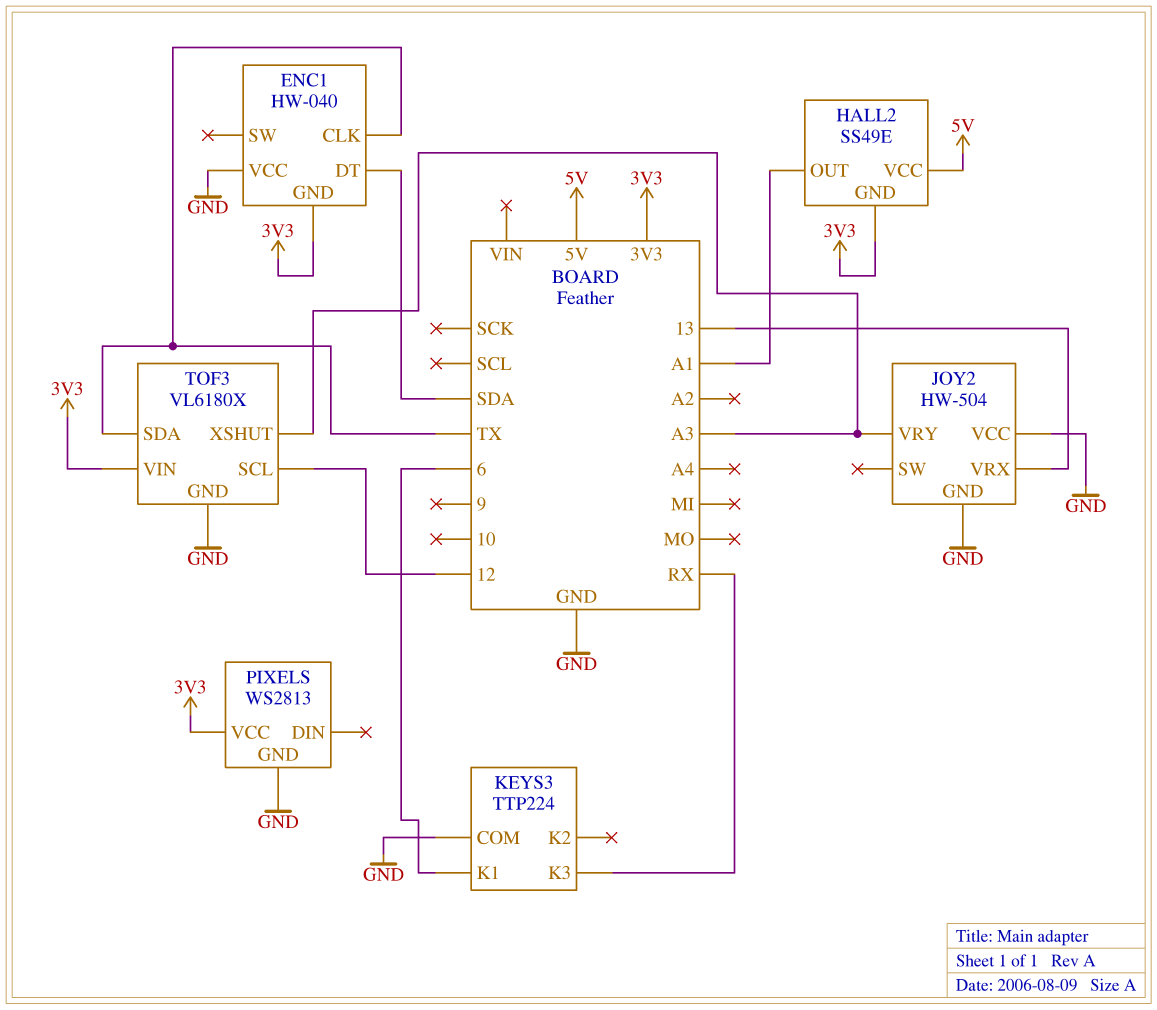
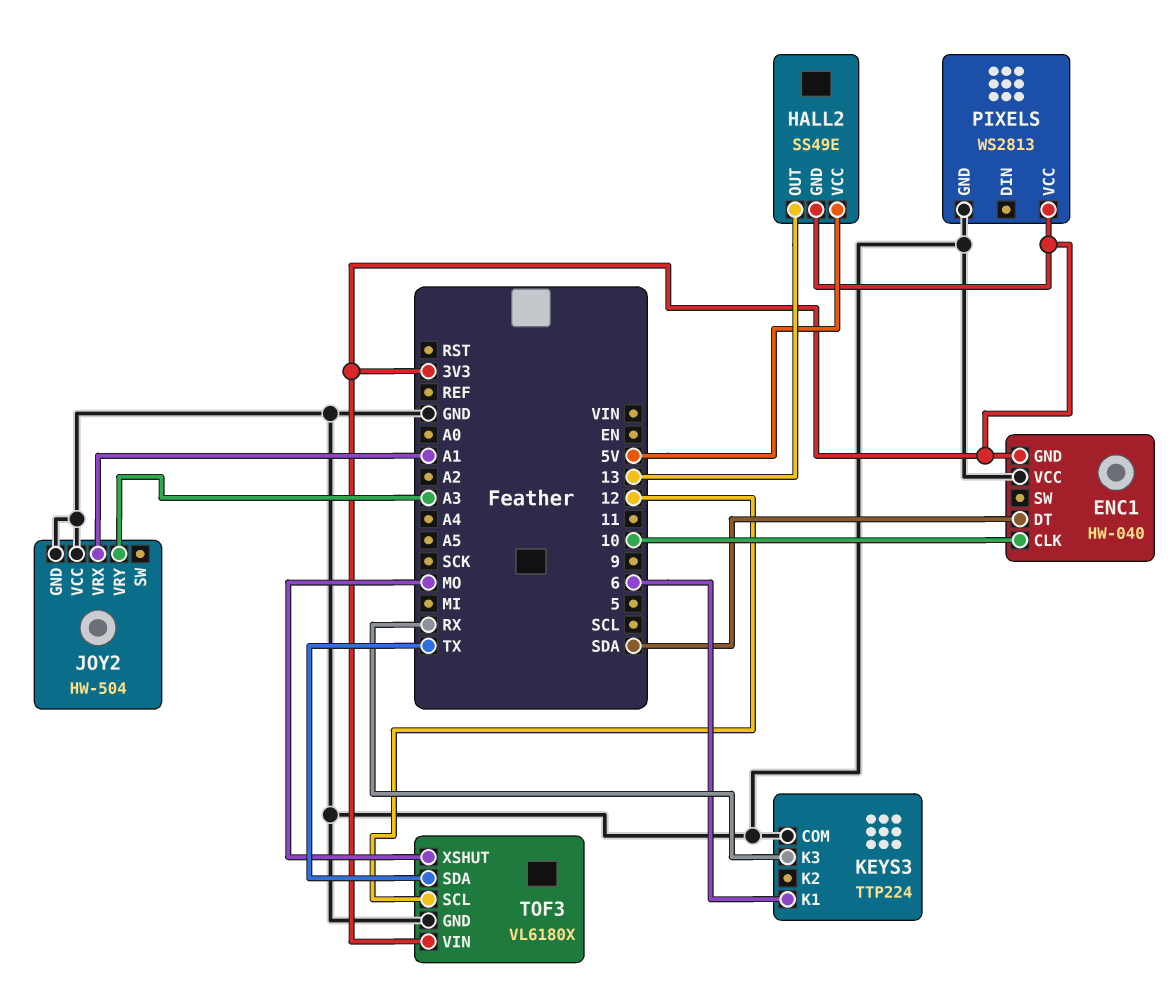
ENC1 pin CLK: TX -> 10
HALL2 pin OUT: A1 -> 13
JOY2 pin VRX: 13 -> A1
TOF3 pin XSHUT: A3 -> MO

